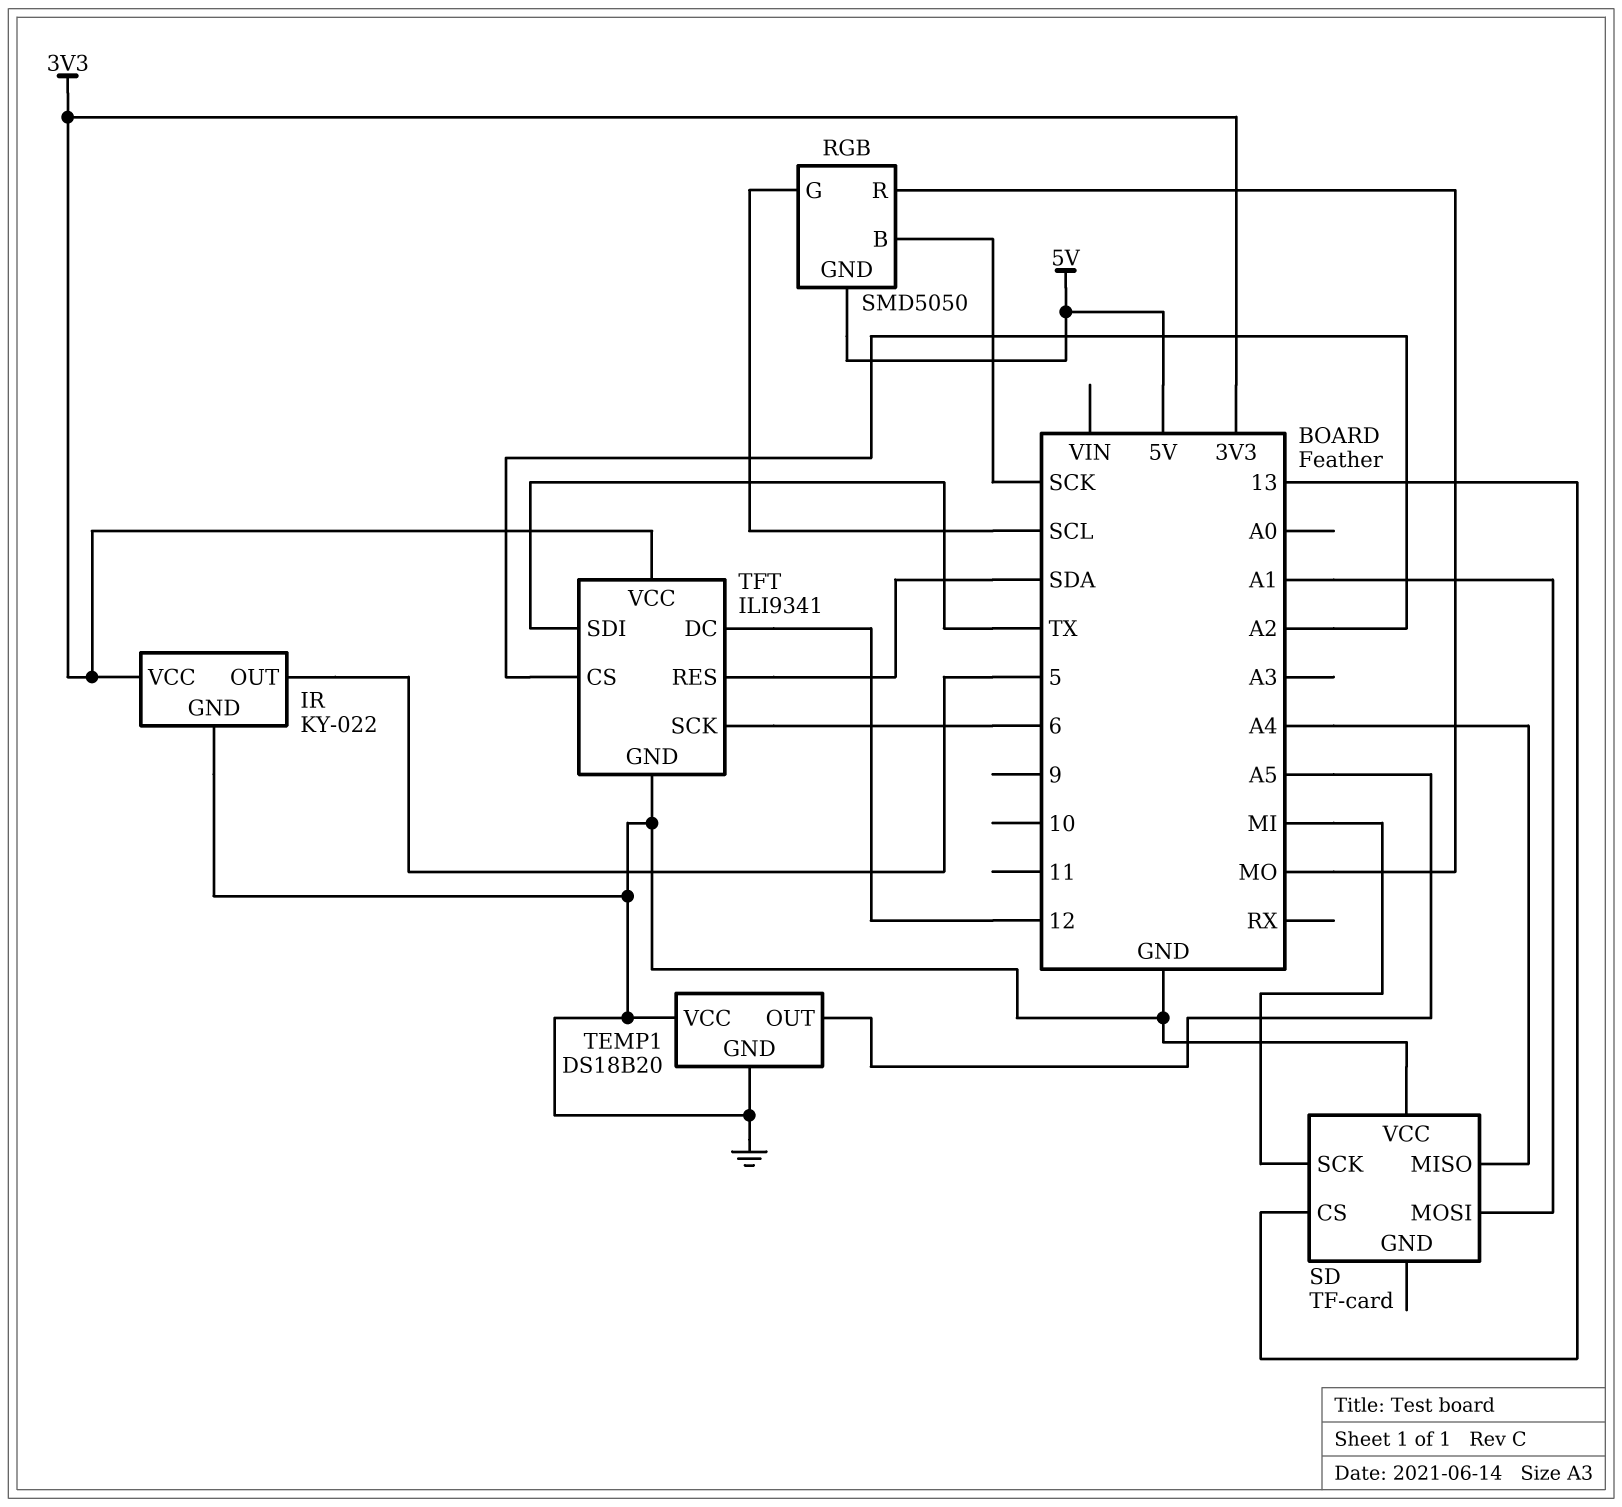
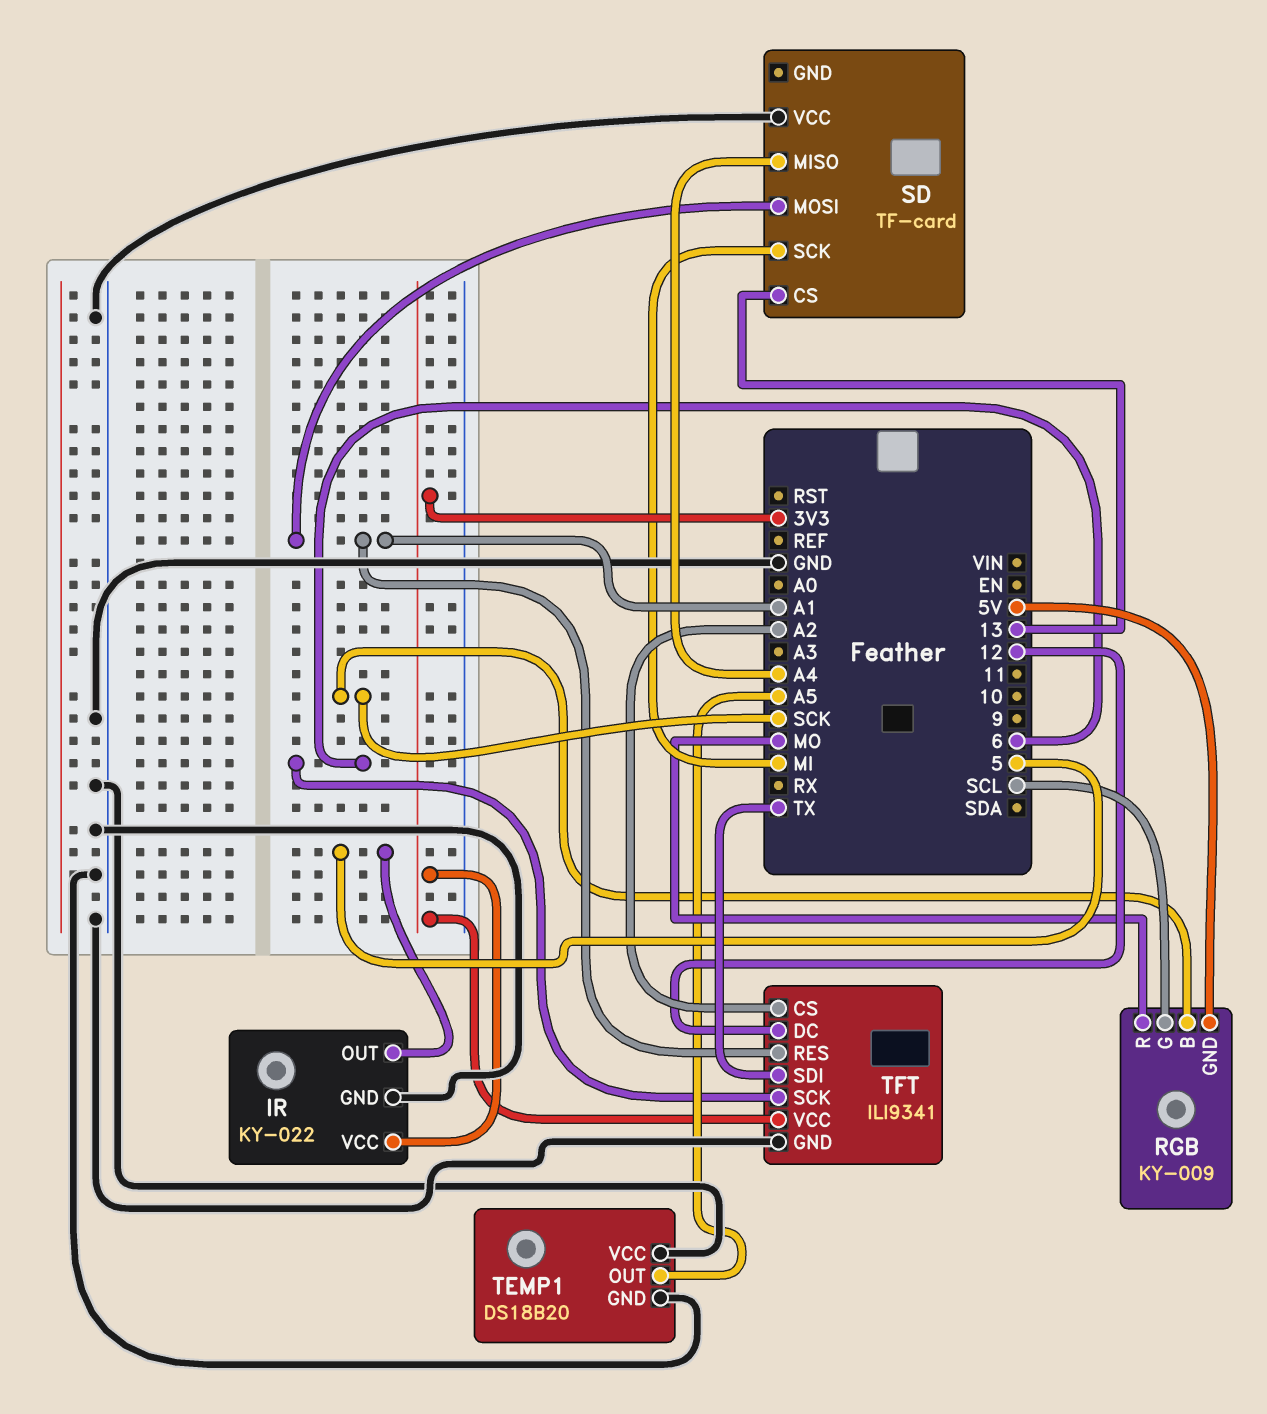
RGB: SMD5050 -> KY-009
TFT pin RES: SDA -> A1

